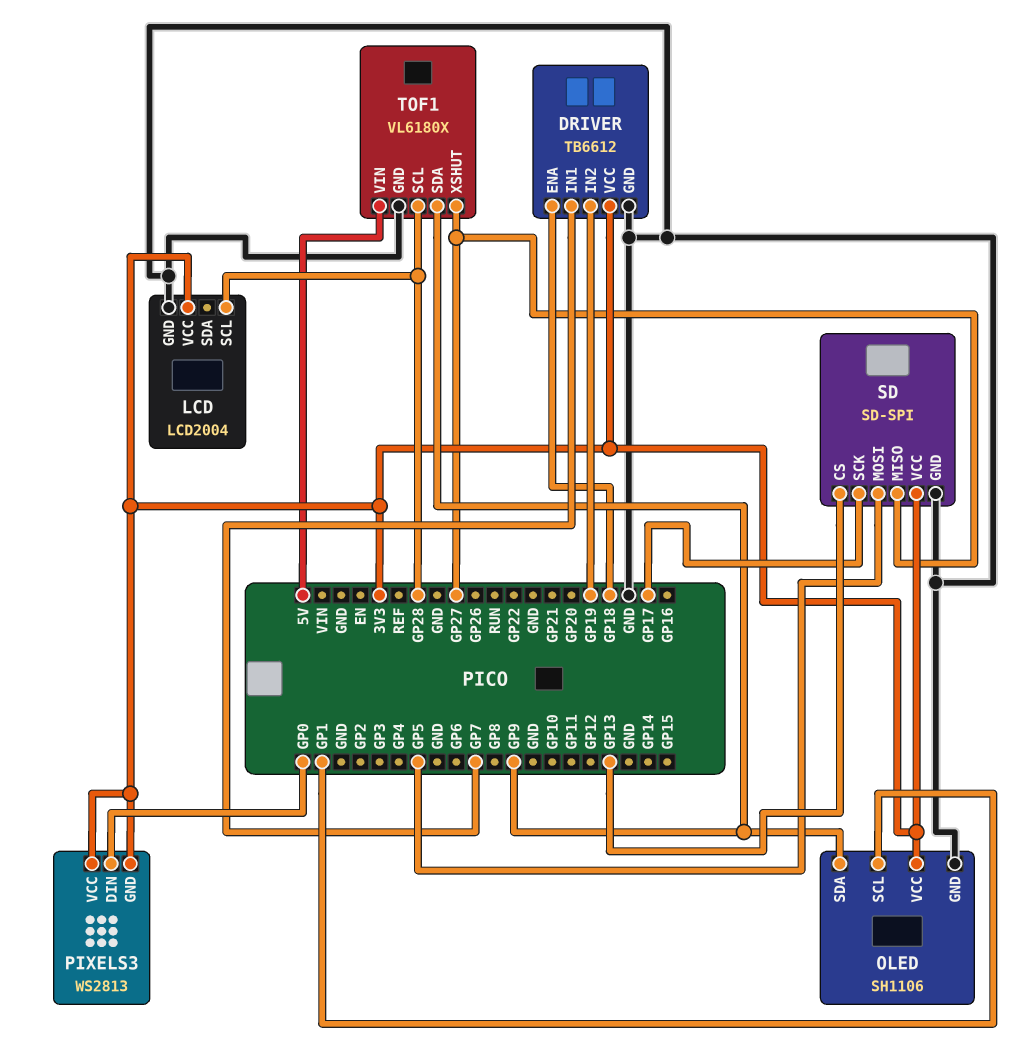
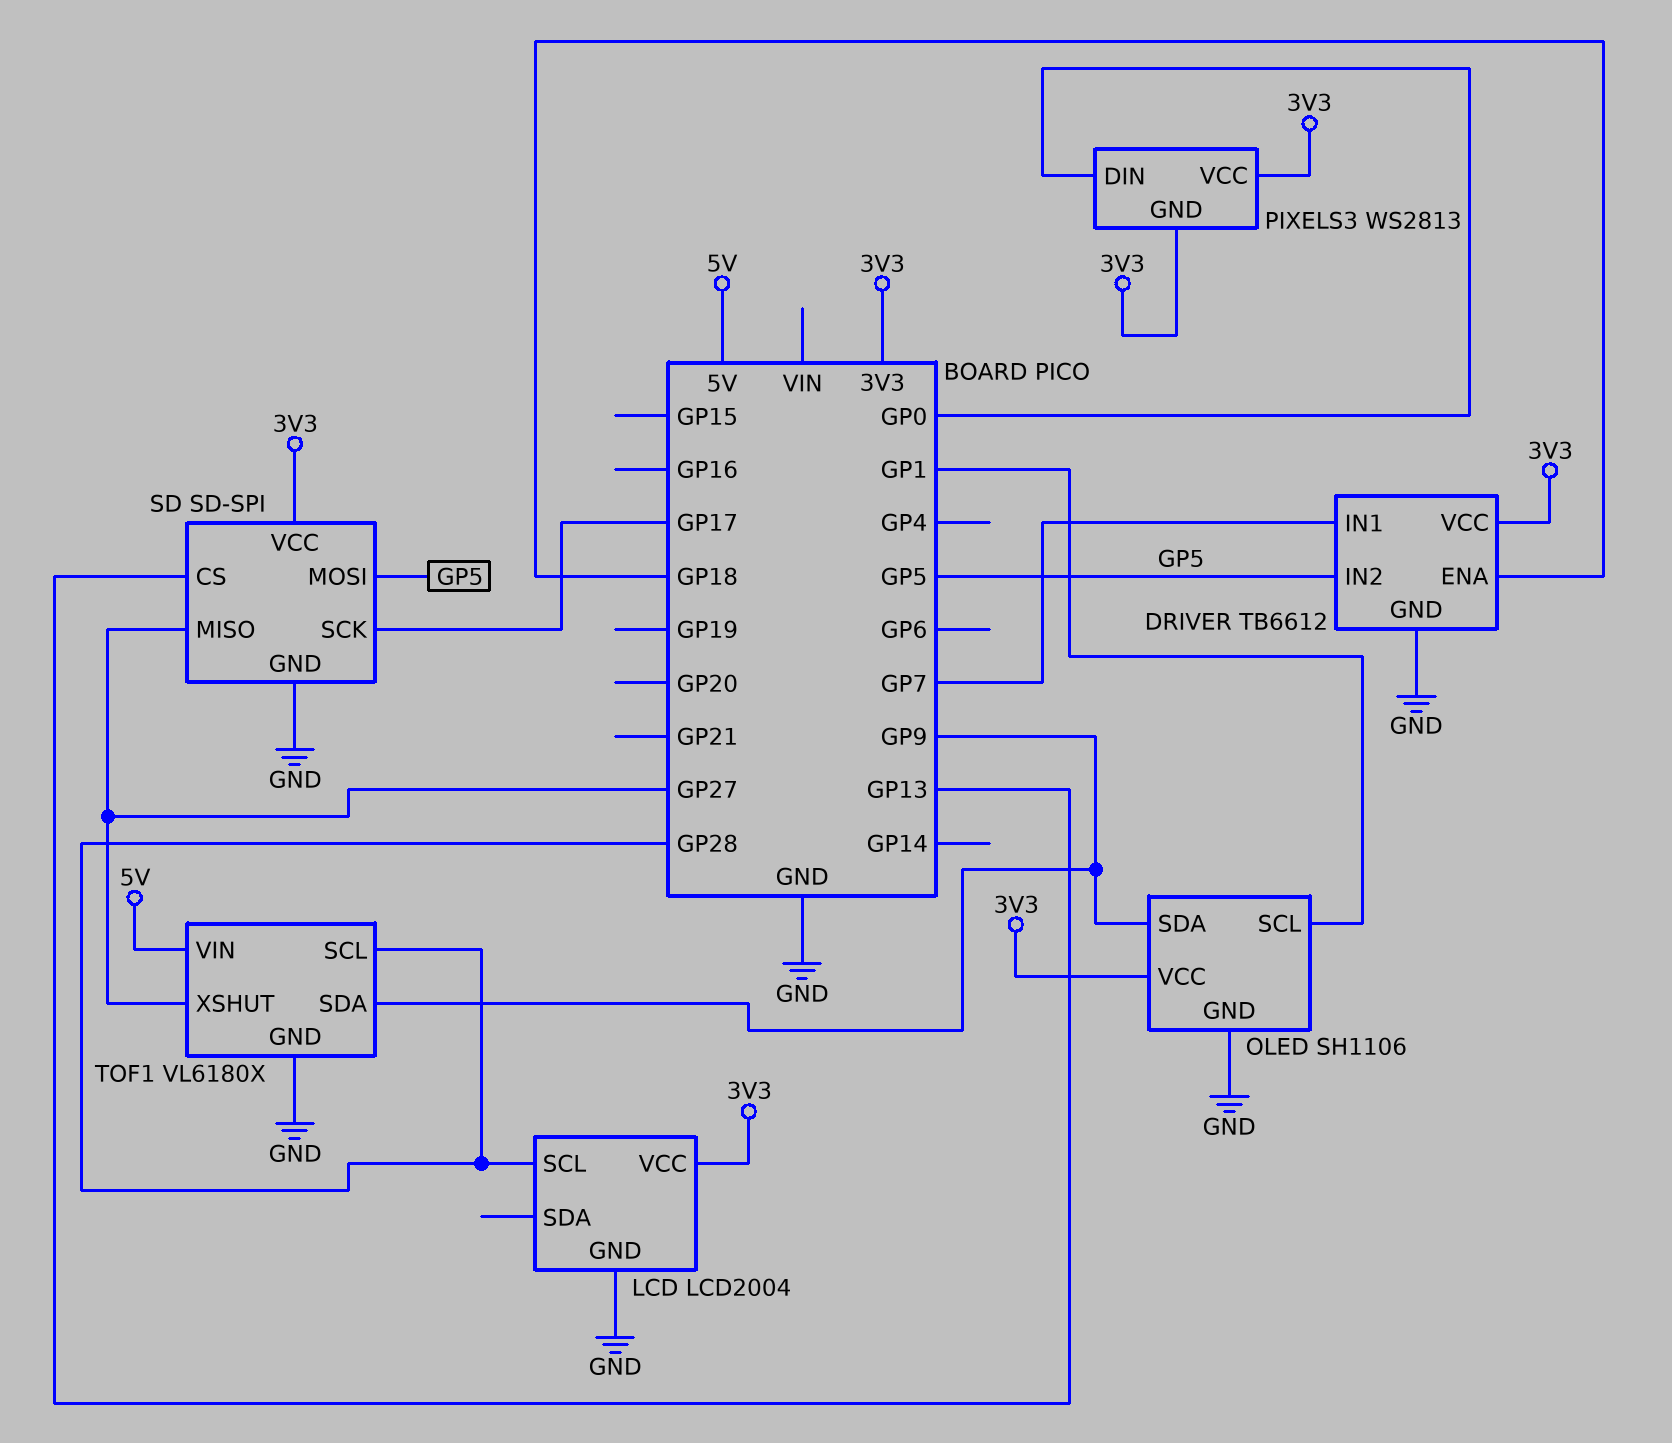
DRIVER pin IN2: GP19 -> GP5

